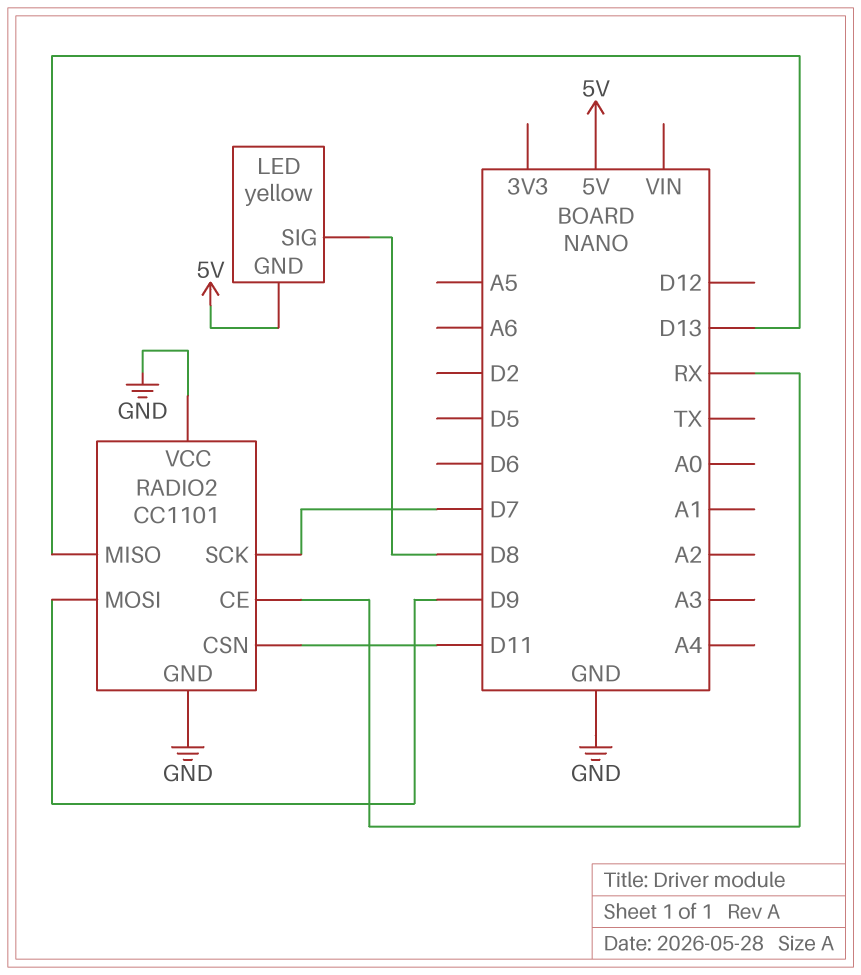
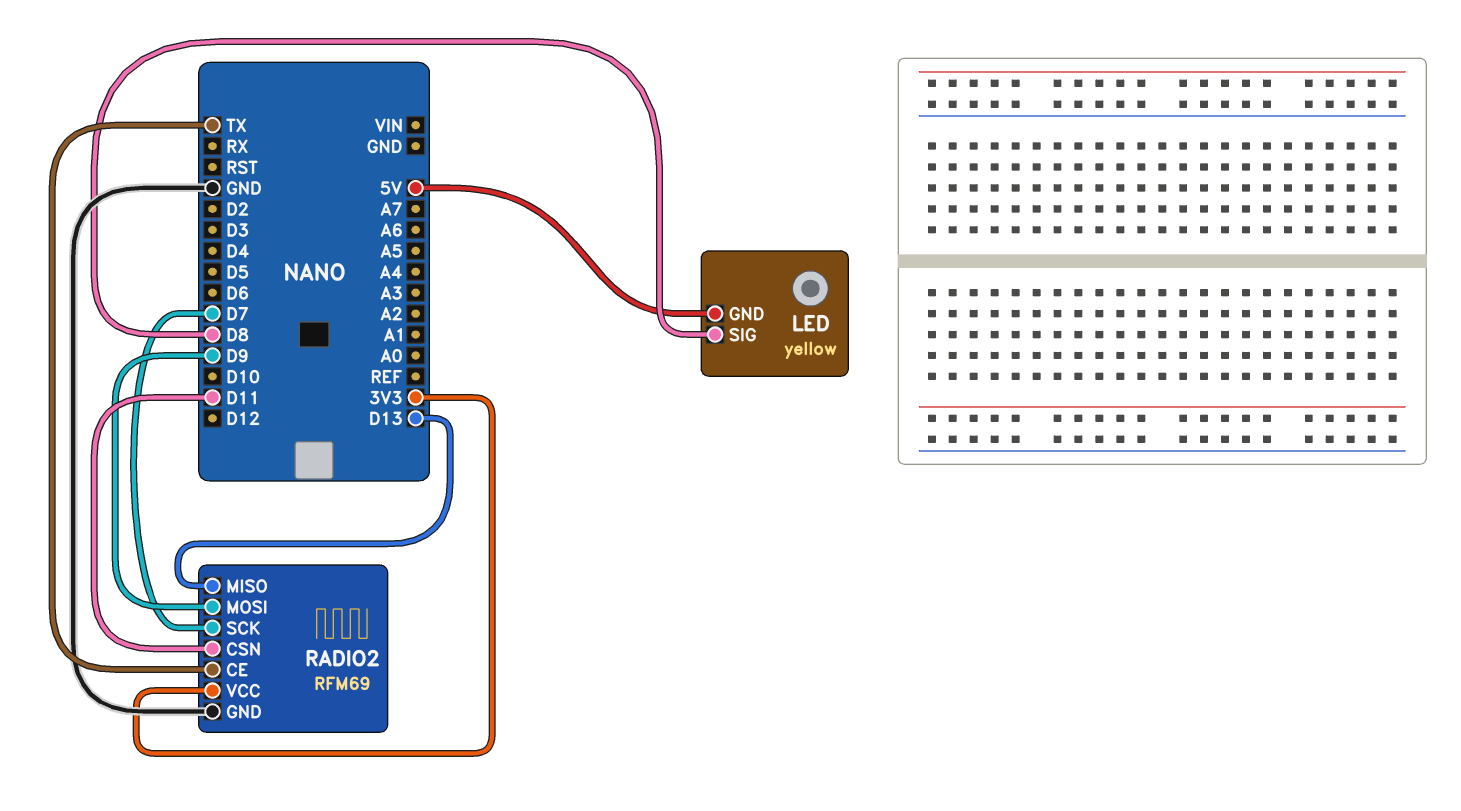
RADIO2: CC1101 -> RFM69
RADIO2 pin CE: RX -> TX
RADIO2 pin VCC: GND -> 3V3

